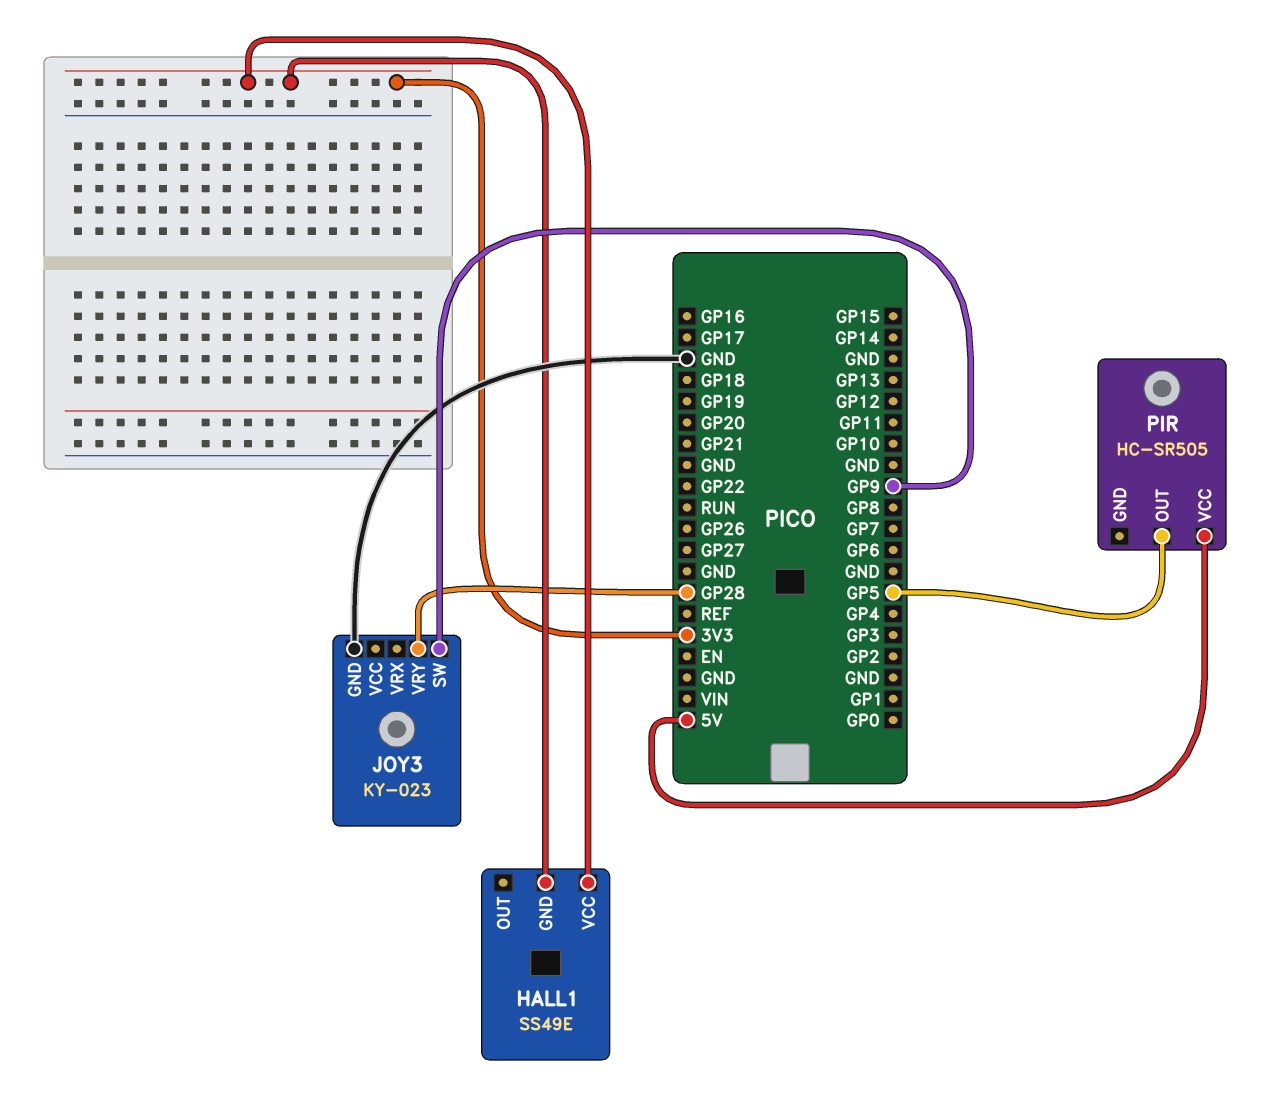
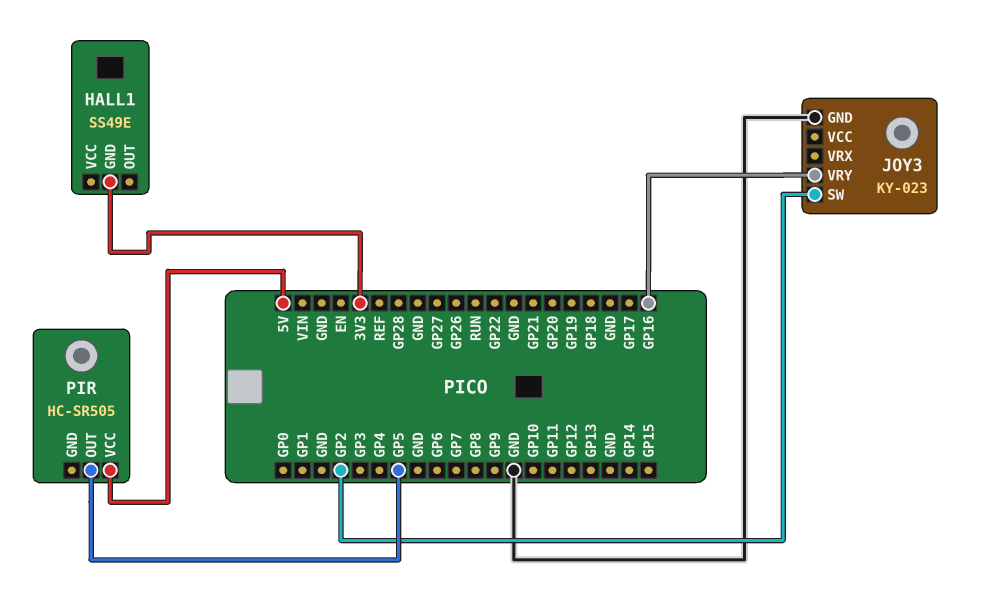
HALL1 pin VCC: 3V3 -> none
JOY3 pin SW: GP9 -> GP2
JOY3 pin VRY: GP28 -> GP16

